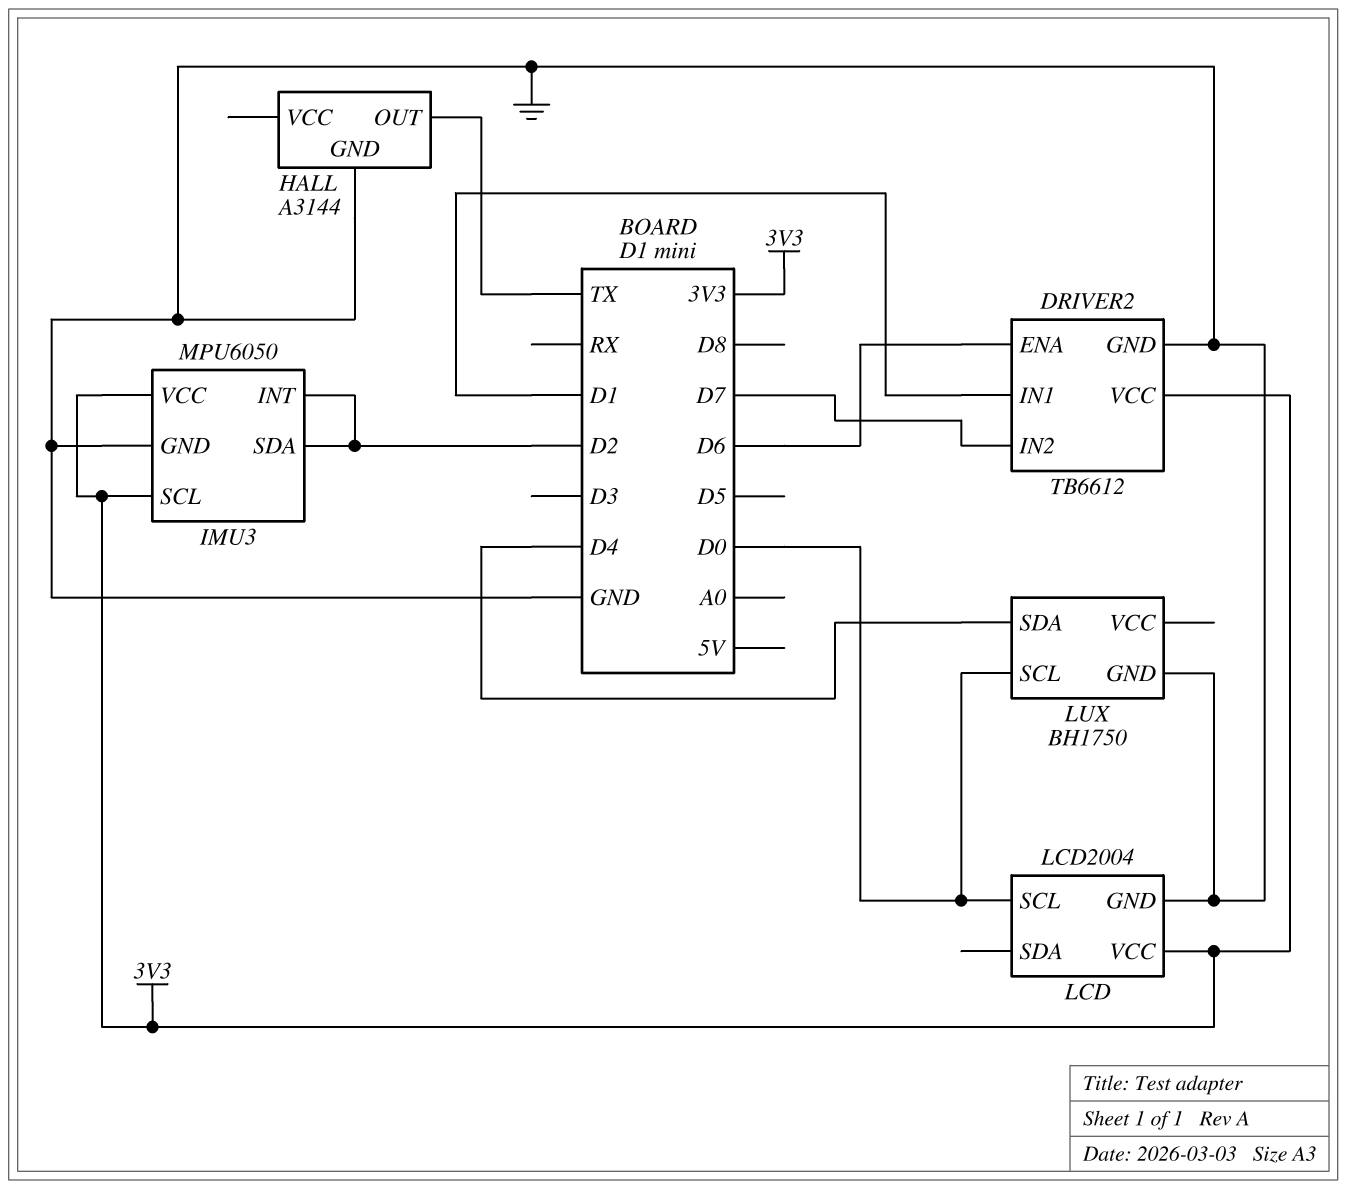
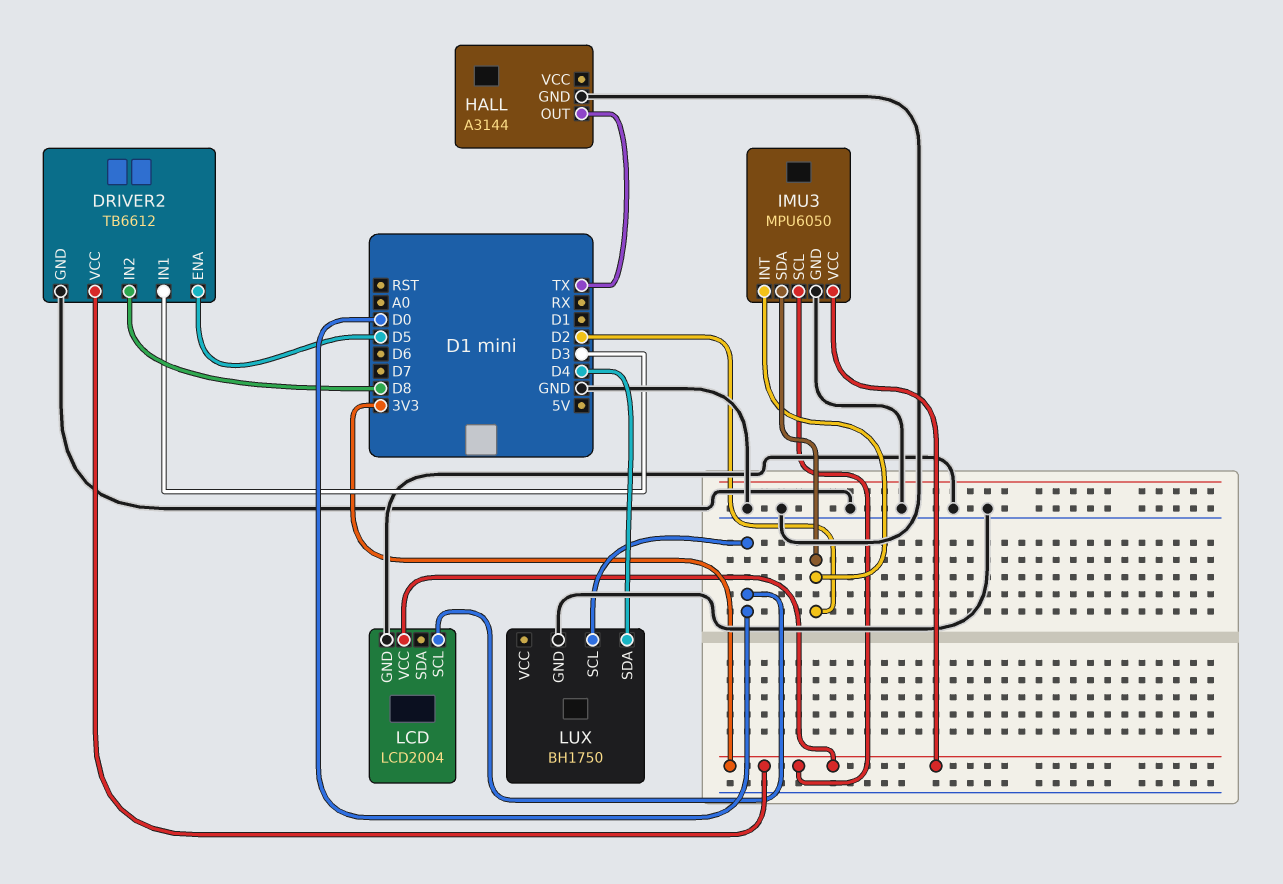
DRIVER2 pin ENA: D6 -> D5
DRIVER2 pin IN1: D1 -> D3
DRIVER2 pin IN2: D7 -> D8

